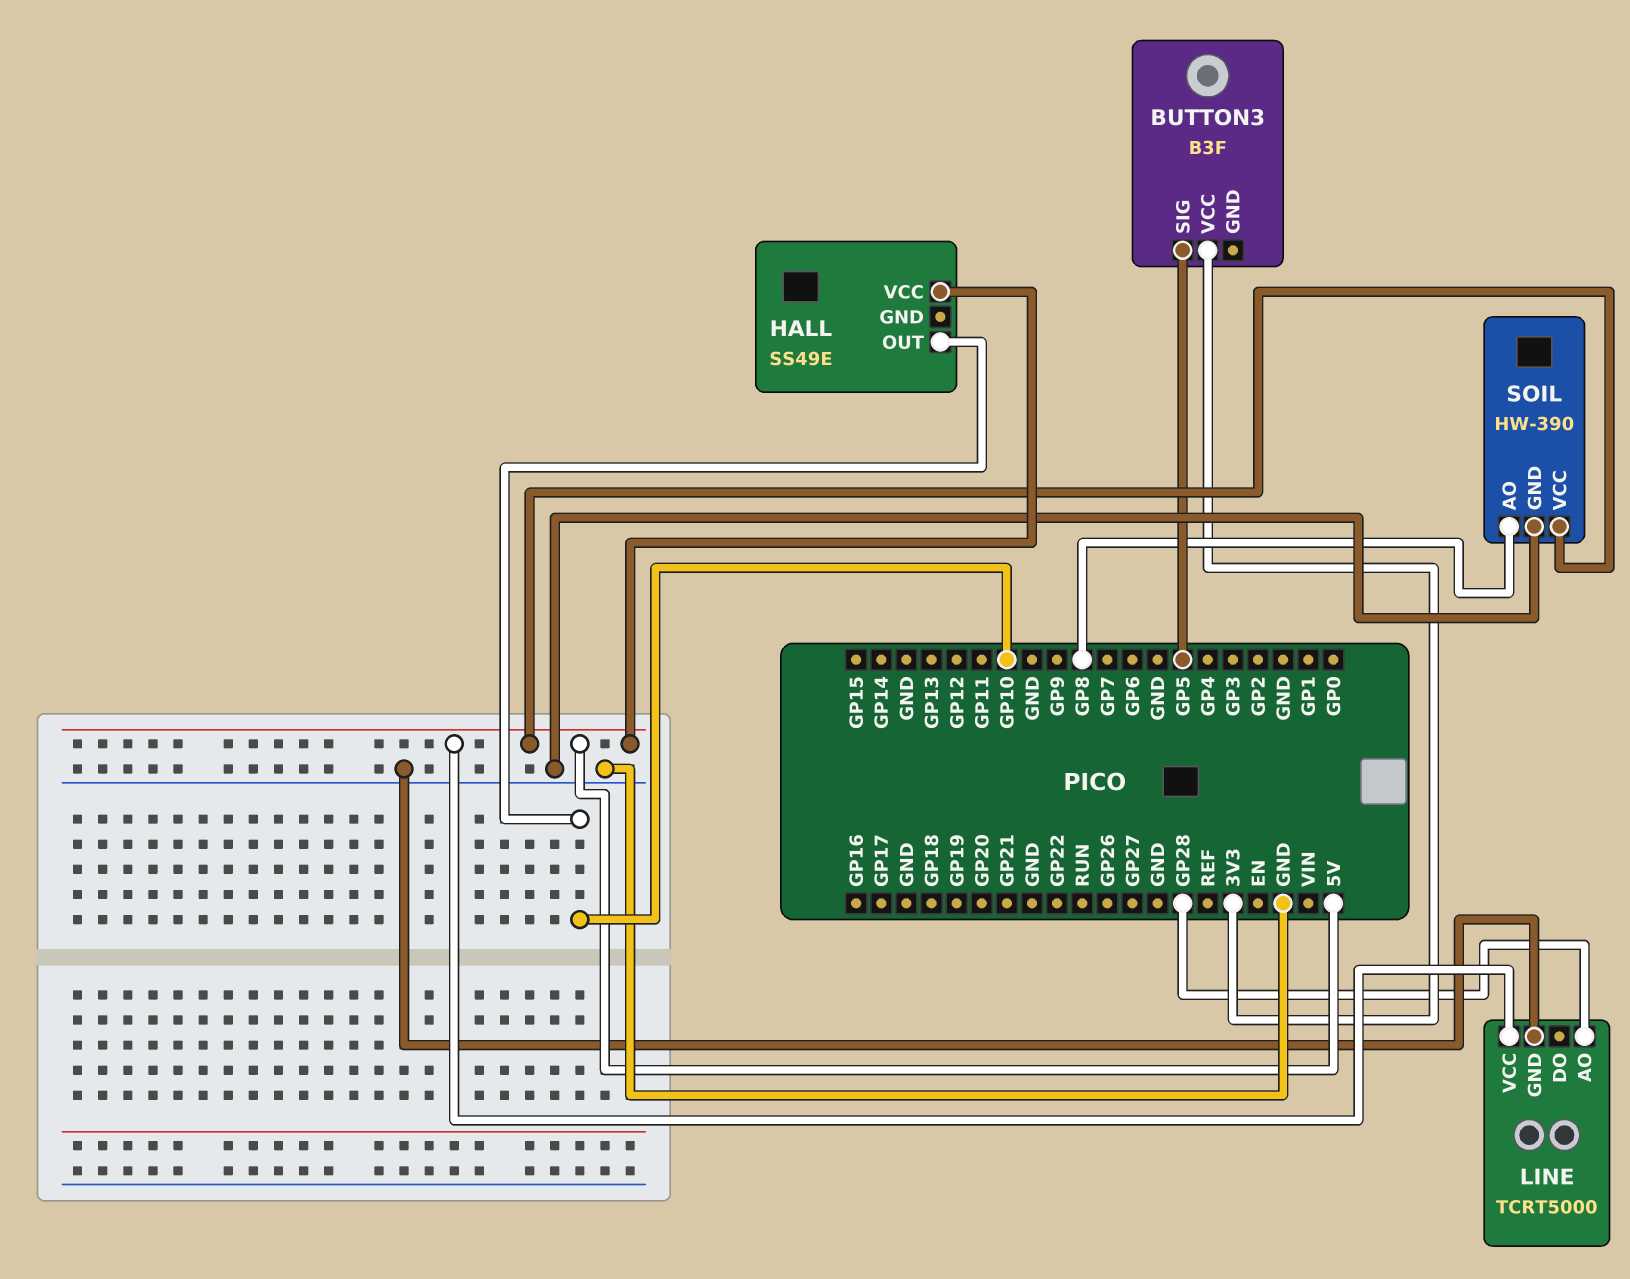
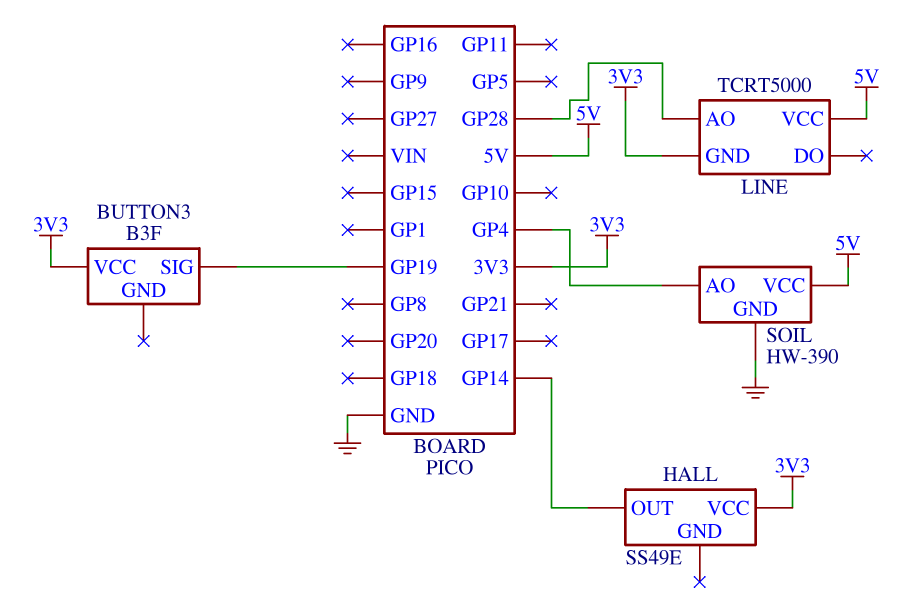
BUTTON3 pin SIG: GP5 -> GP19
HALL pin OUT: GP10 -> GP14
HALL pin VCC: 5V -> 3V3
LINE pin GND: GND -> 3V3
SOIL pin AO: GP8 -> GP4

